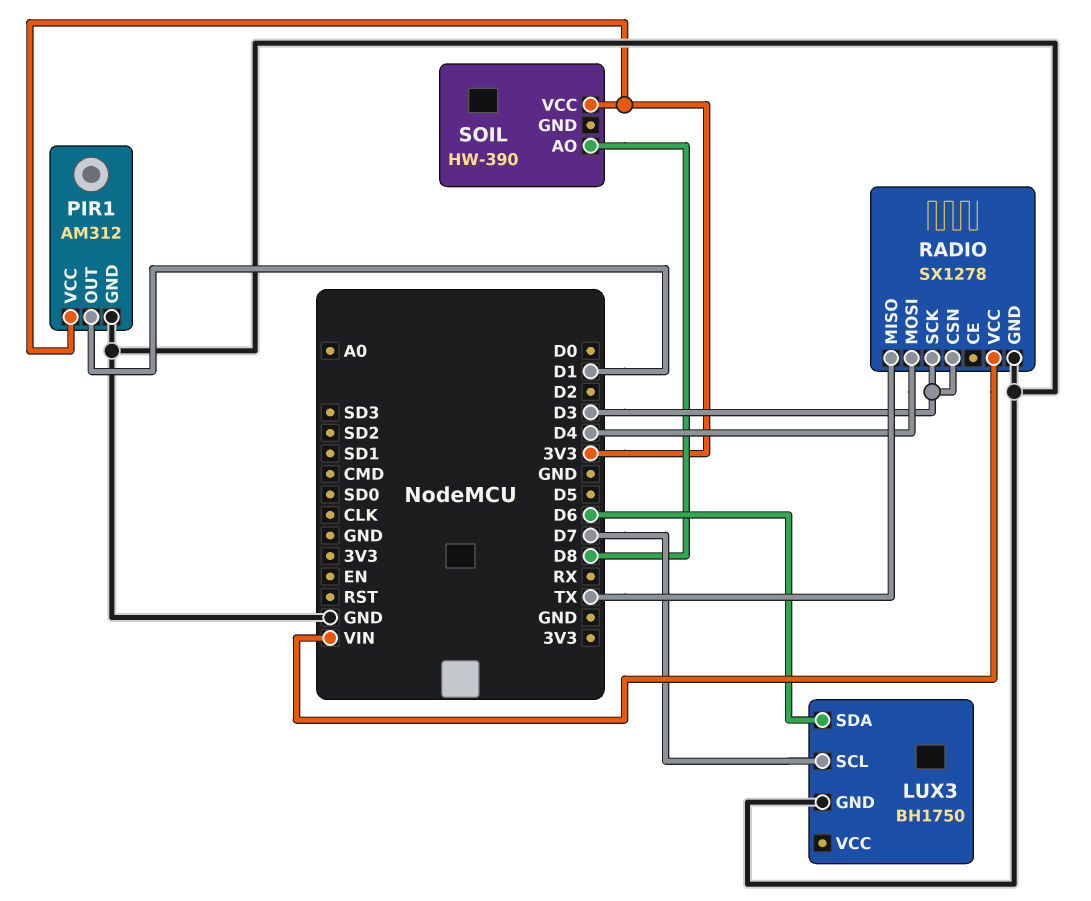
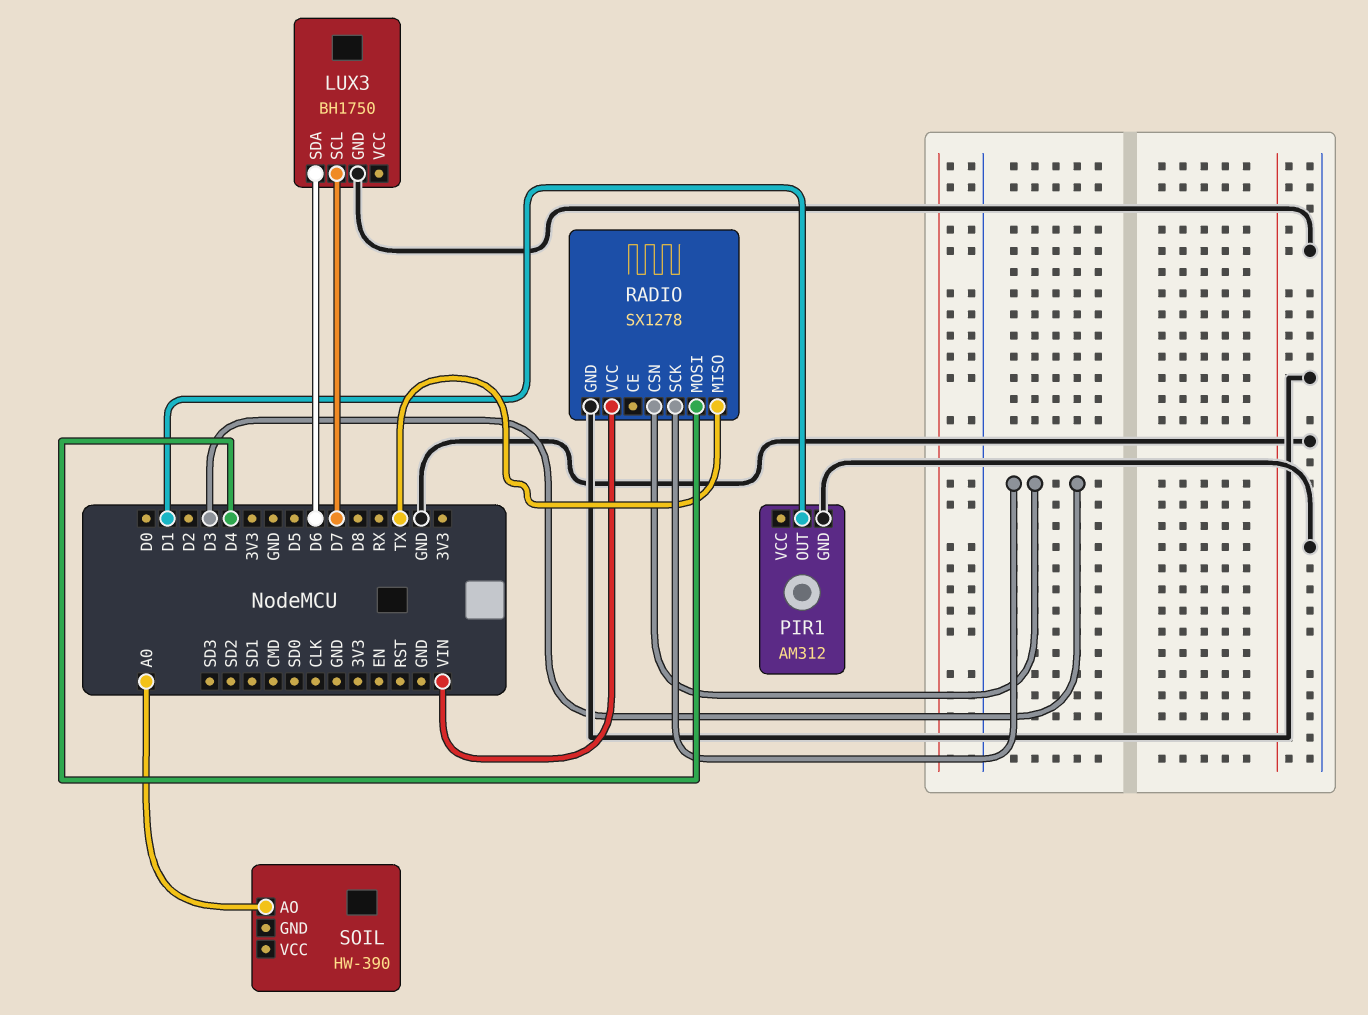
PIR1 pin VCC: 3V3 -> none
SOIL pin AO: D8 -> A0
SOIL pin VCC: 3V3 -> none

